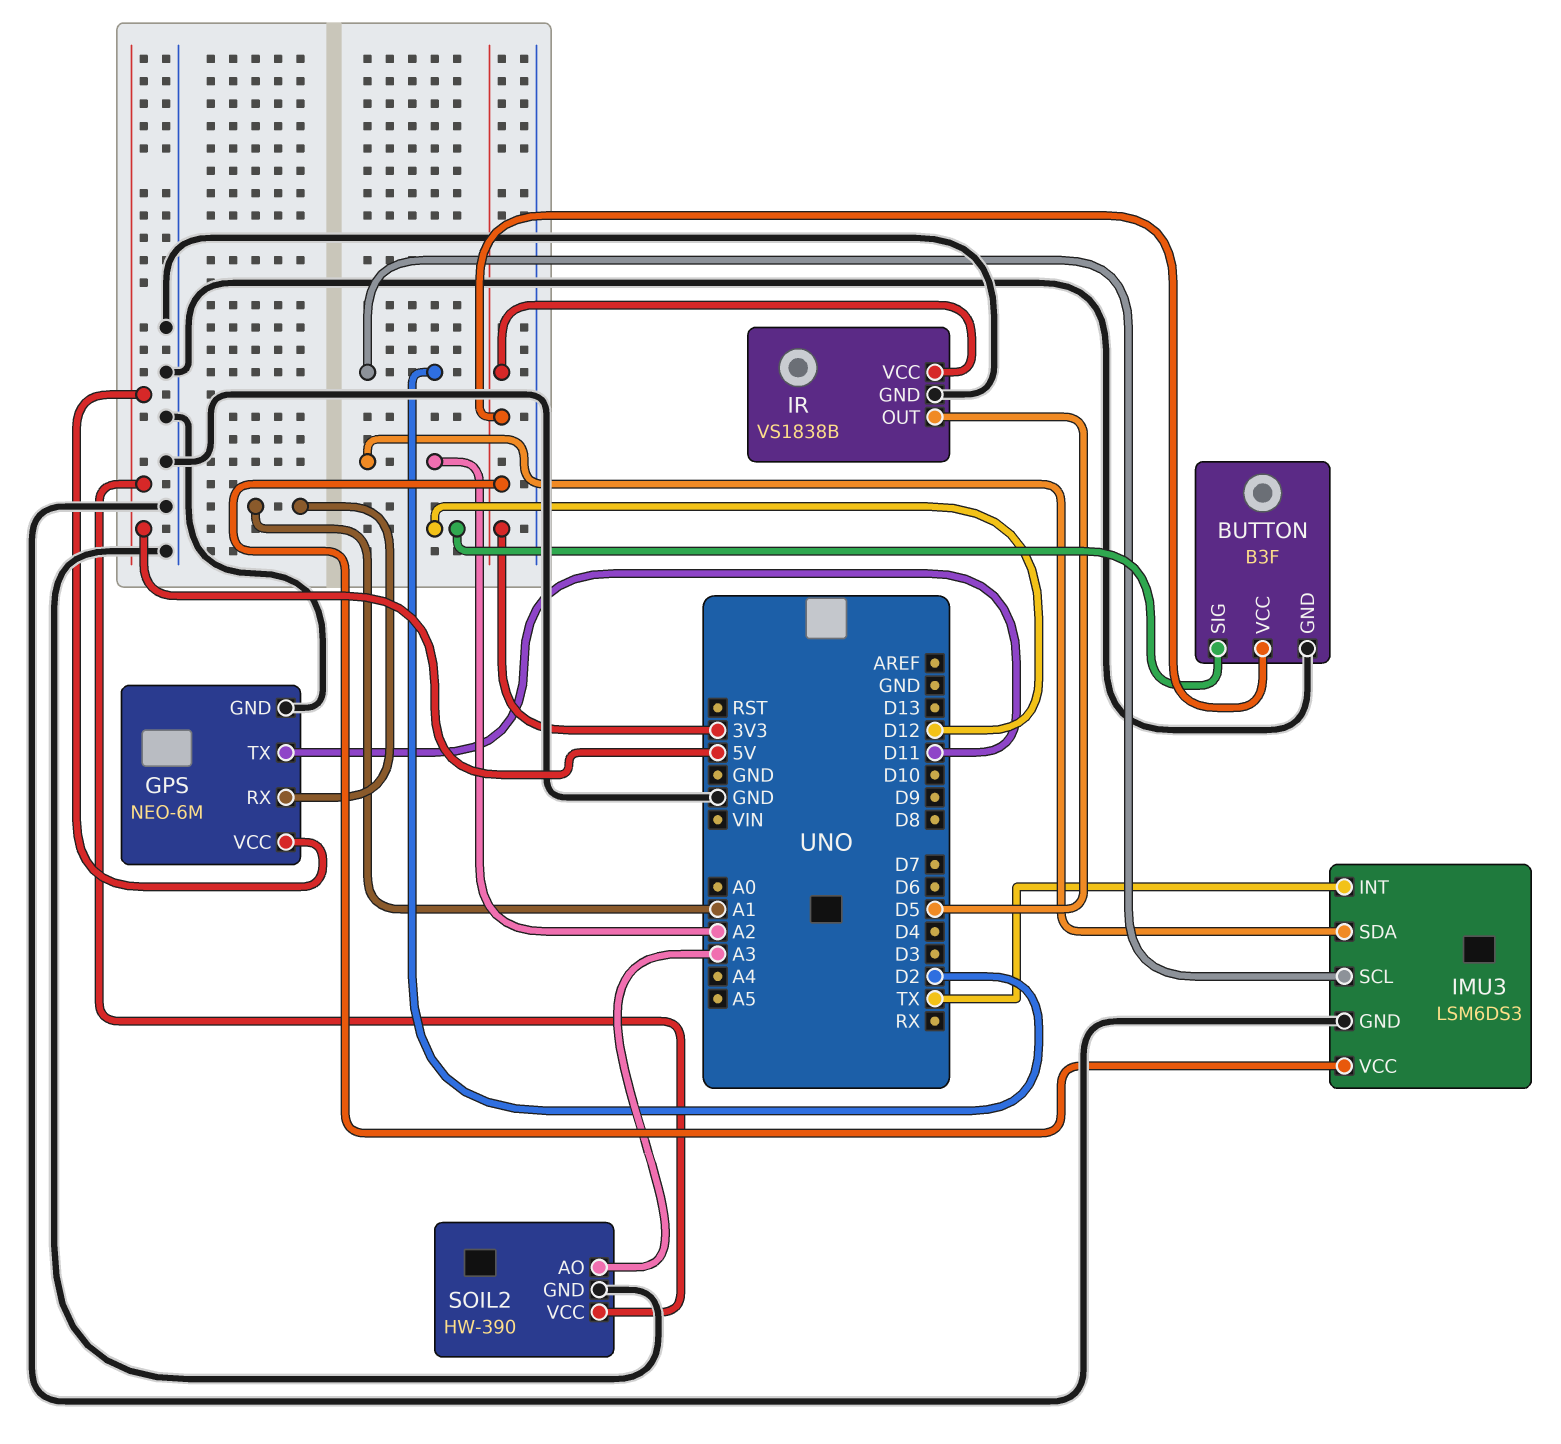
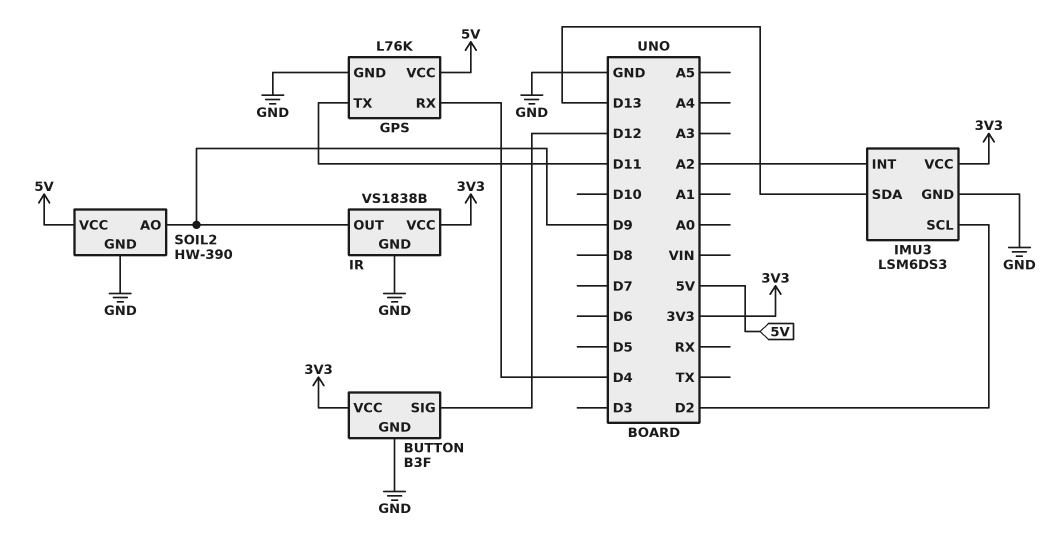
GPS: NEO-6M -> L76K
GPS pin RX: A1 -> D4
IMU3 pin INT: TX -> A2
IMU3 pin SDA: A2 -> D13
IR pin OUT: D5 -> D9
SOIL2 pin AO: A3 -> D9

